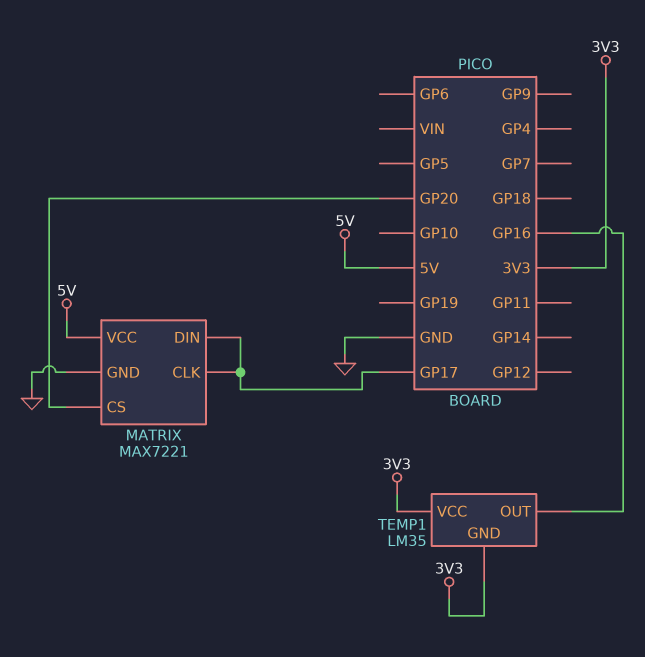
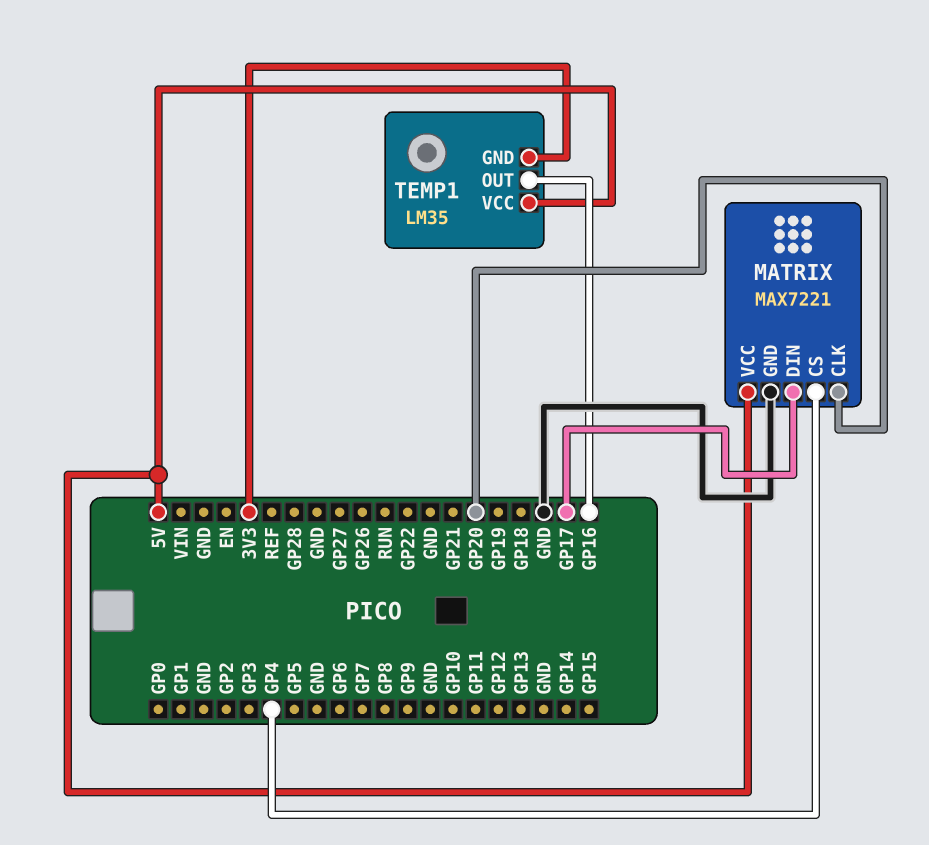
MATRIX pin CLK: GP17 -> GP20
MATRIX pin CS: GP20 -> GP4
TEMP1 pin VCC: 3V3 -> 5V

